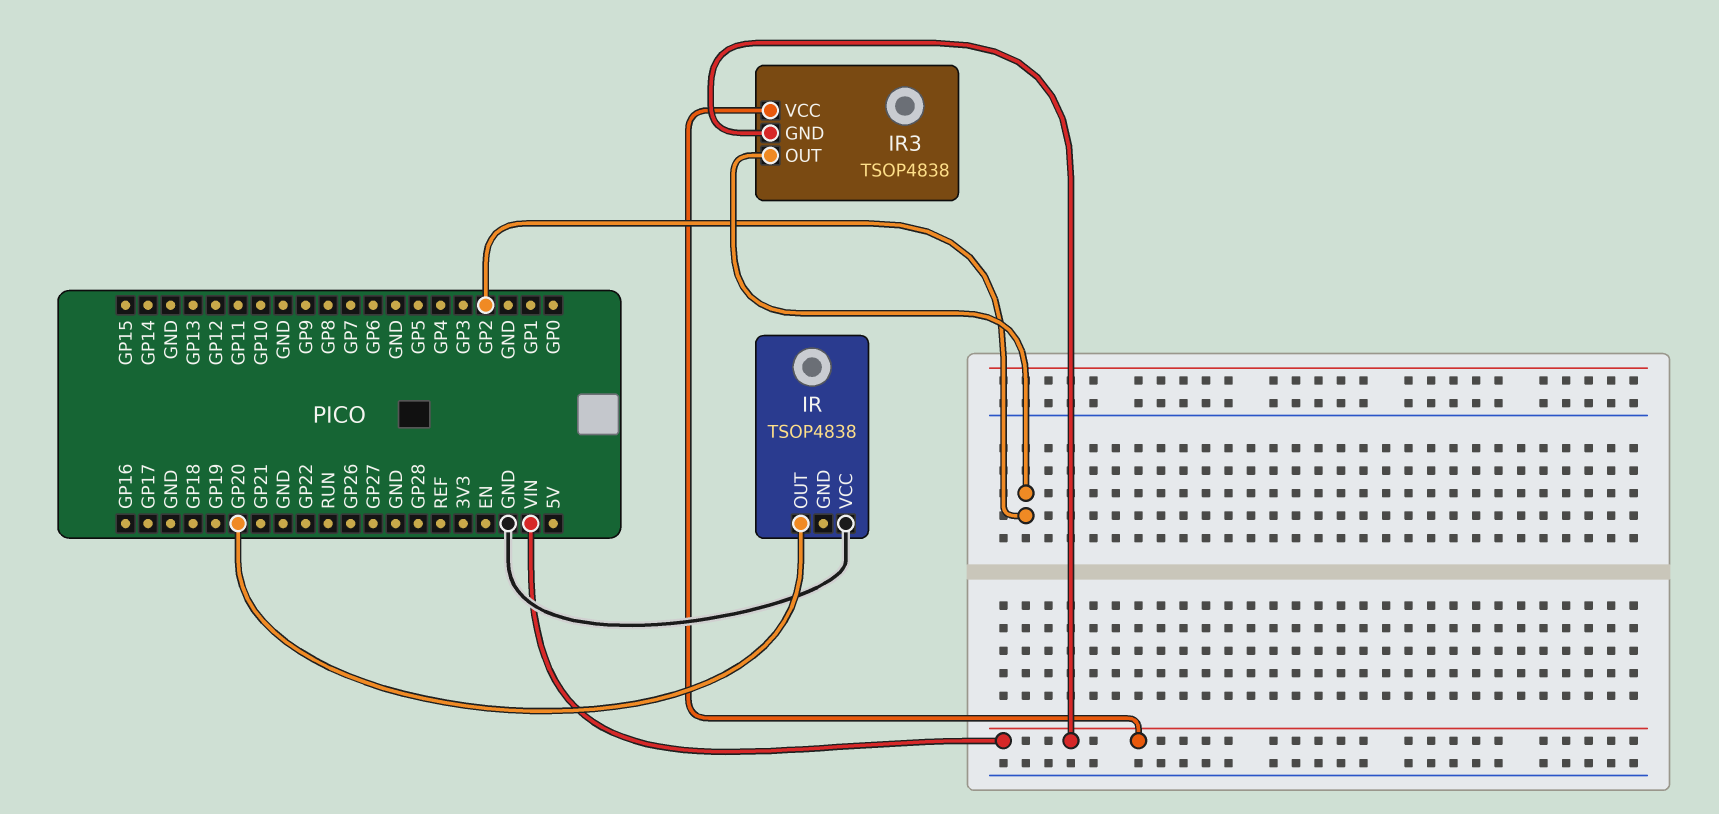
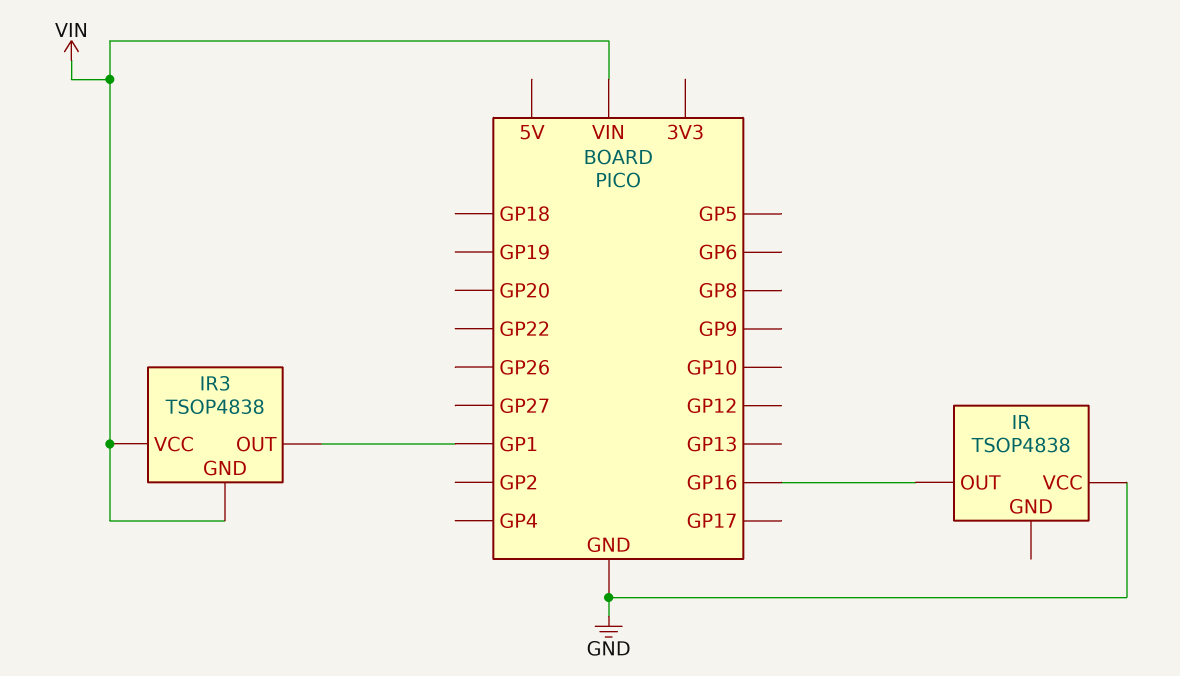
IR pin OUT: GP20 -> GP16
IR3 pin OUT: GP2 -> GP1

